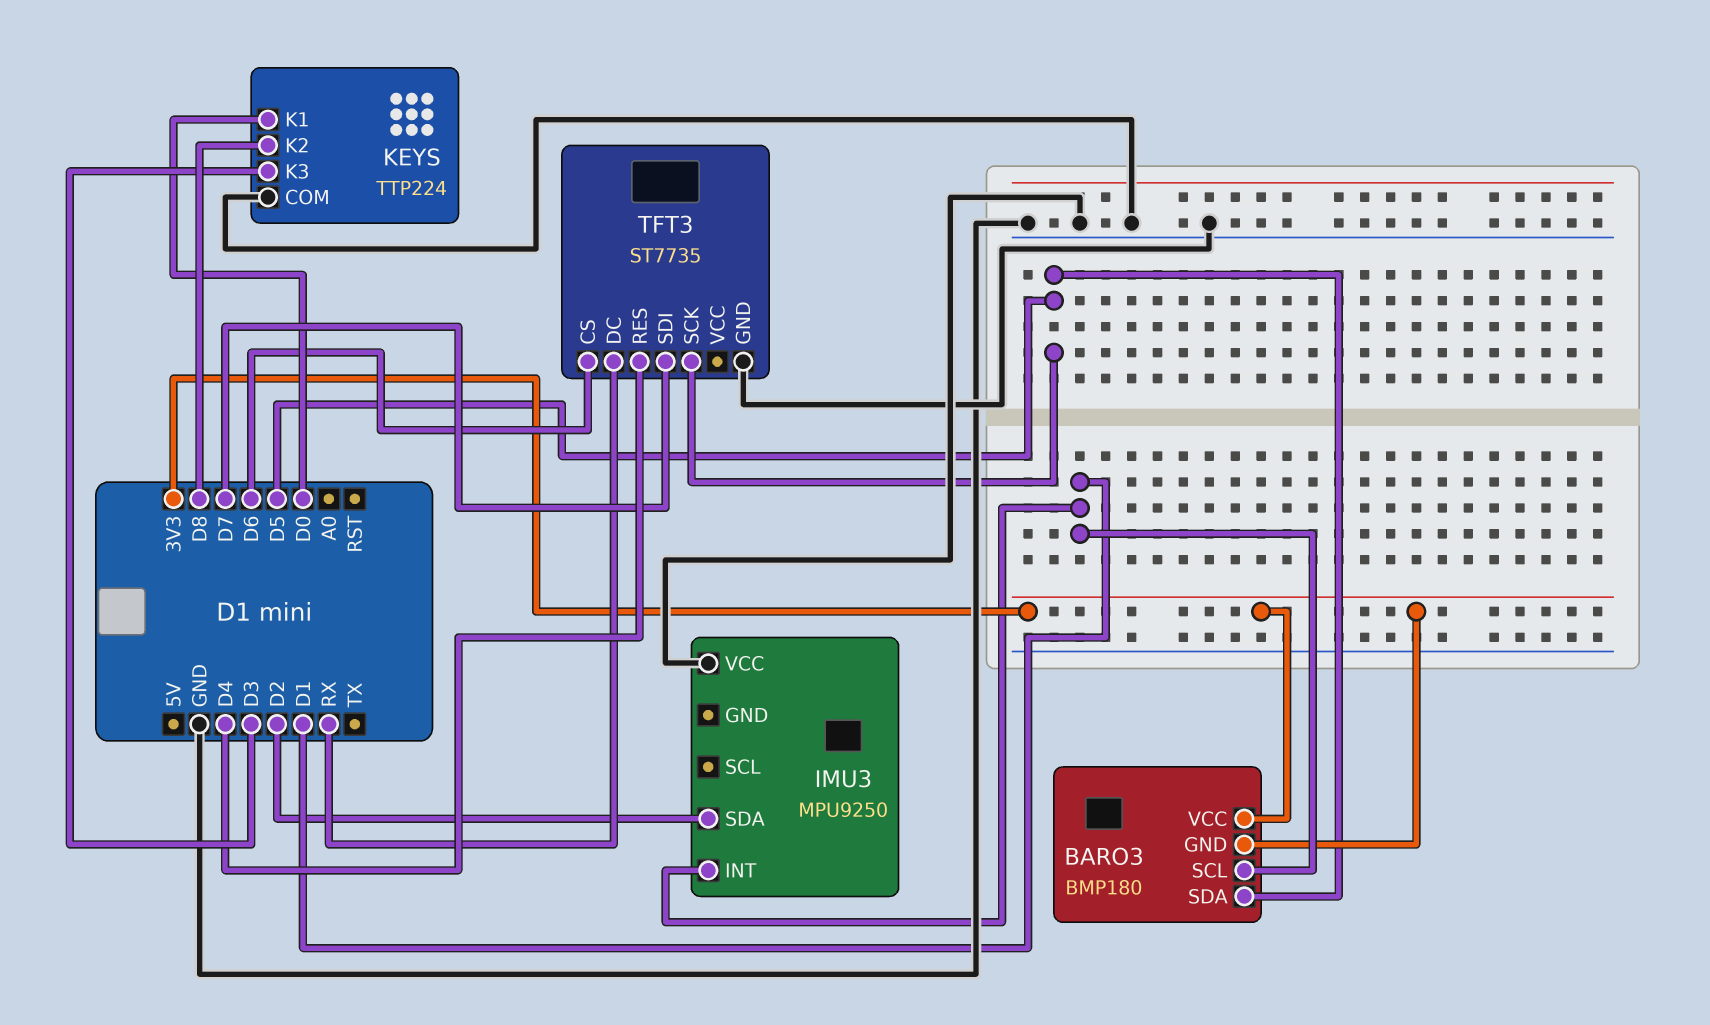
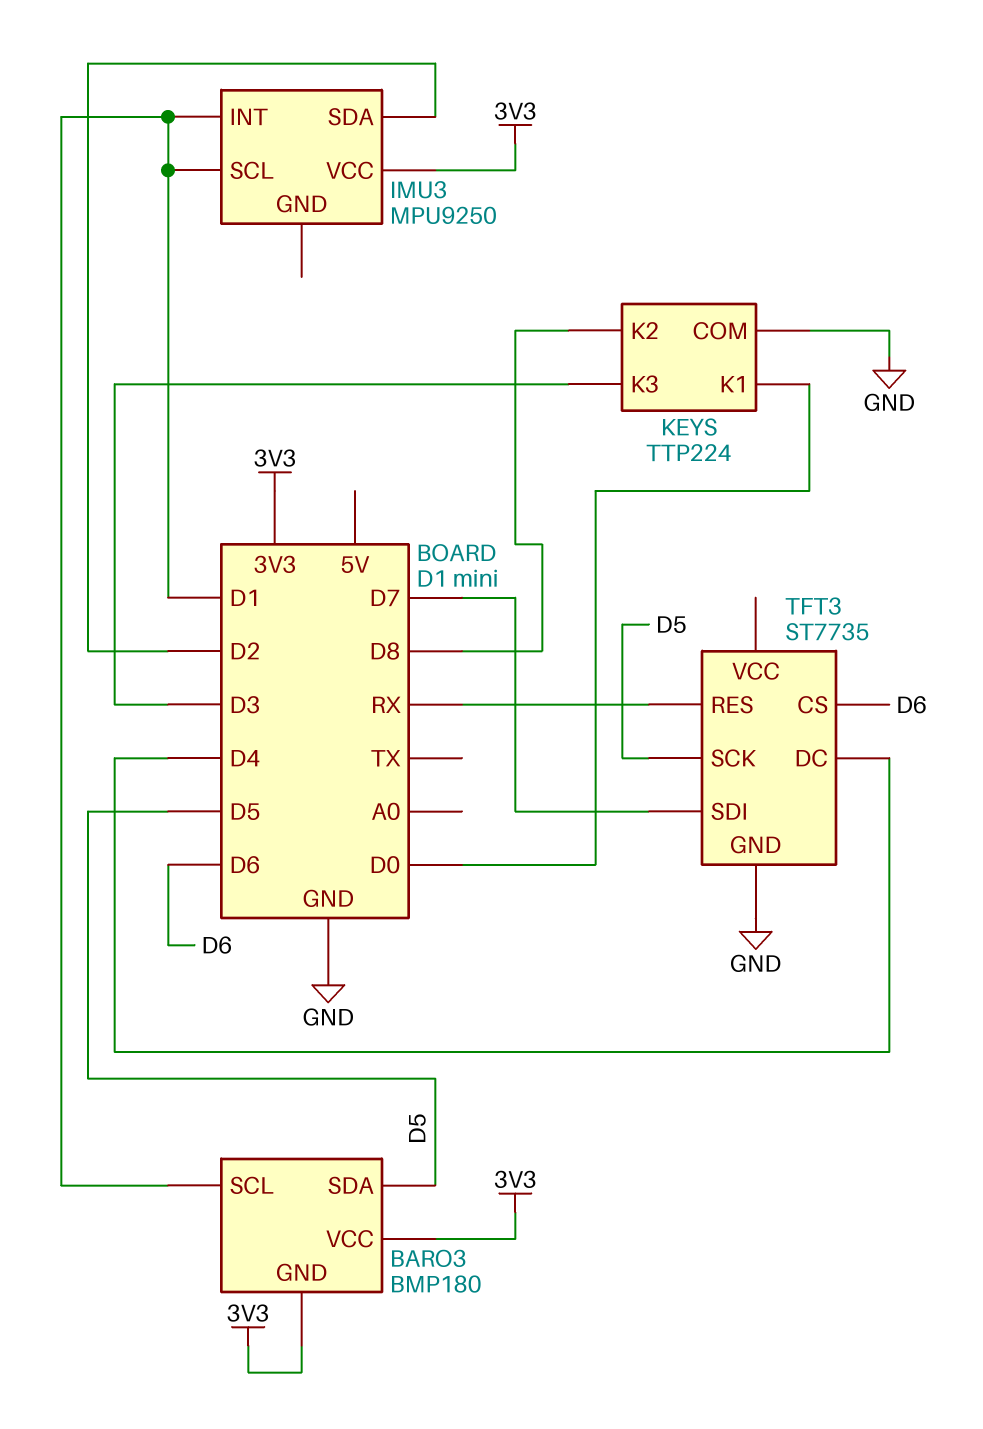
IMU3 pin SCL: none -> D1
IMU3 pin VCC: GND -> 3V3
TFT3 pin DC: RX -> D4
TFT3 pin RES: D4 -> RX

